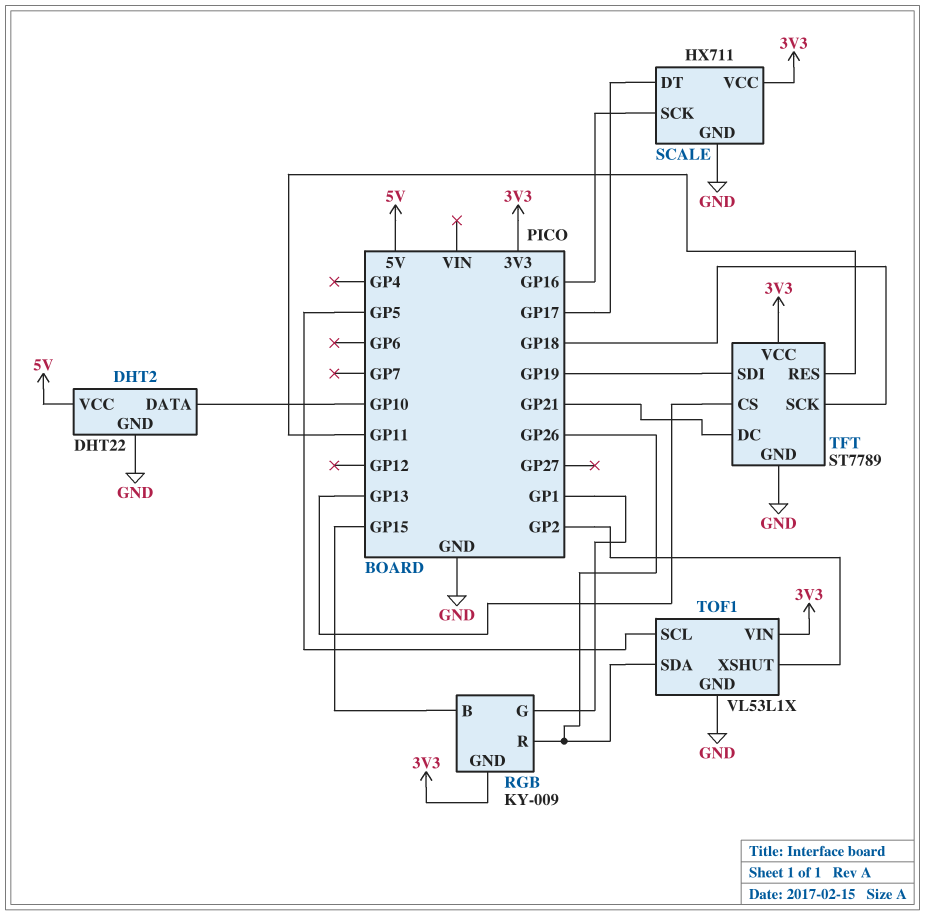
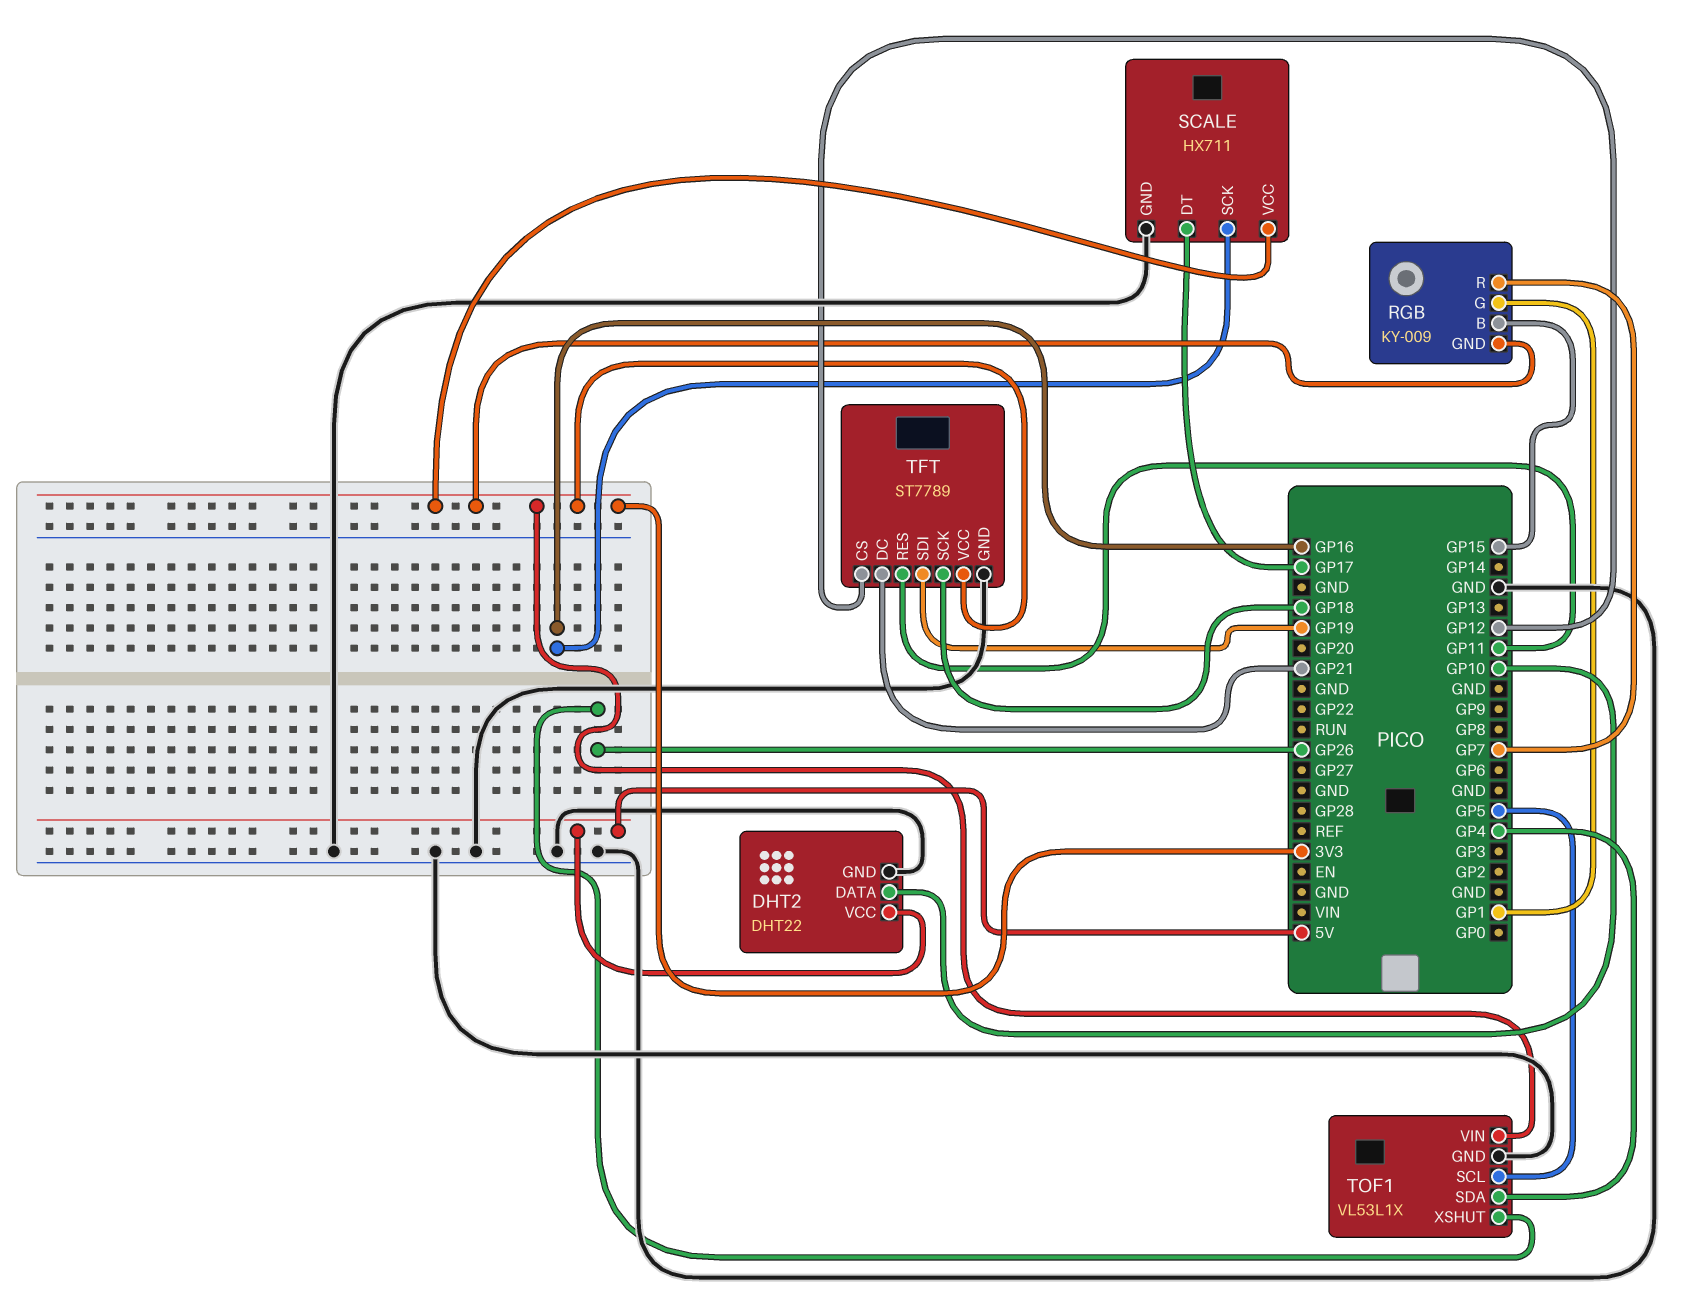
RGB pin R: GP26 -> GP7
TFT pin CS: GP13 -> GP12
TOF1 pin SDA: GP26 -> GP4
TOF1 pin XSHUT: GP2 -> GP26

